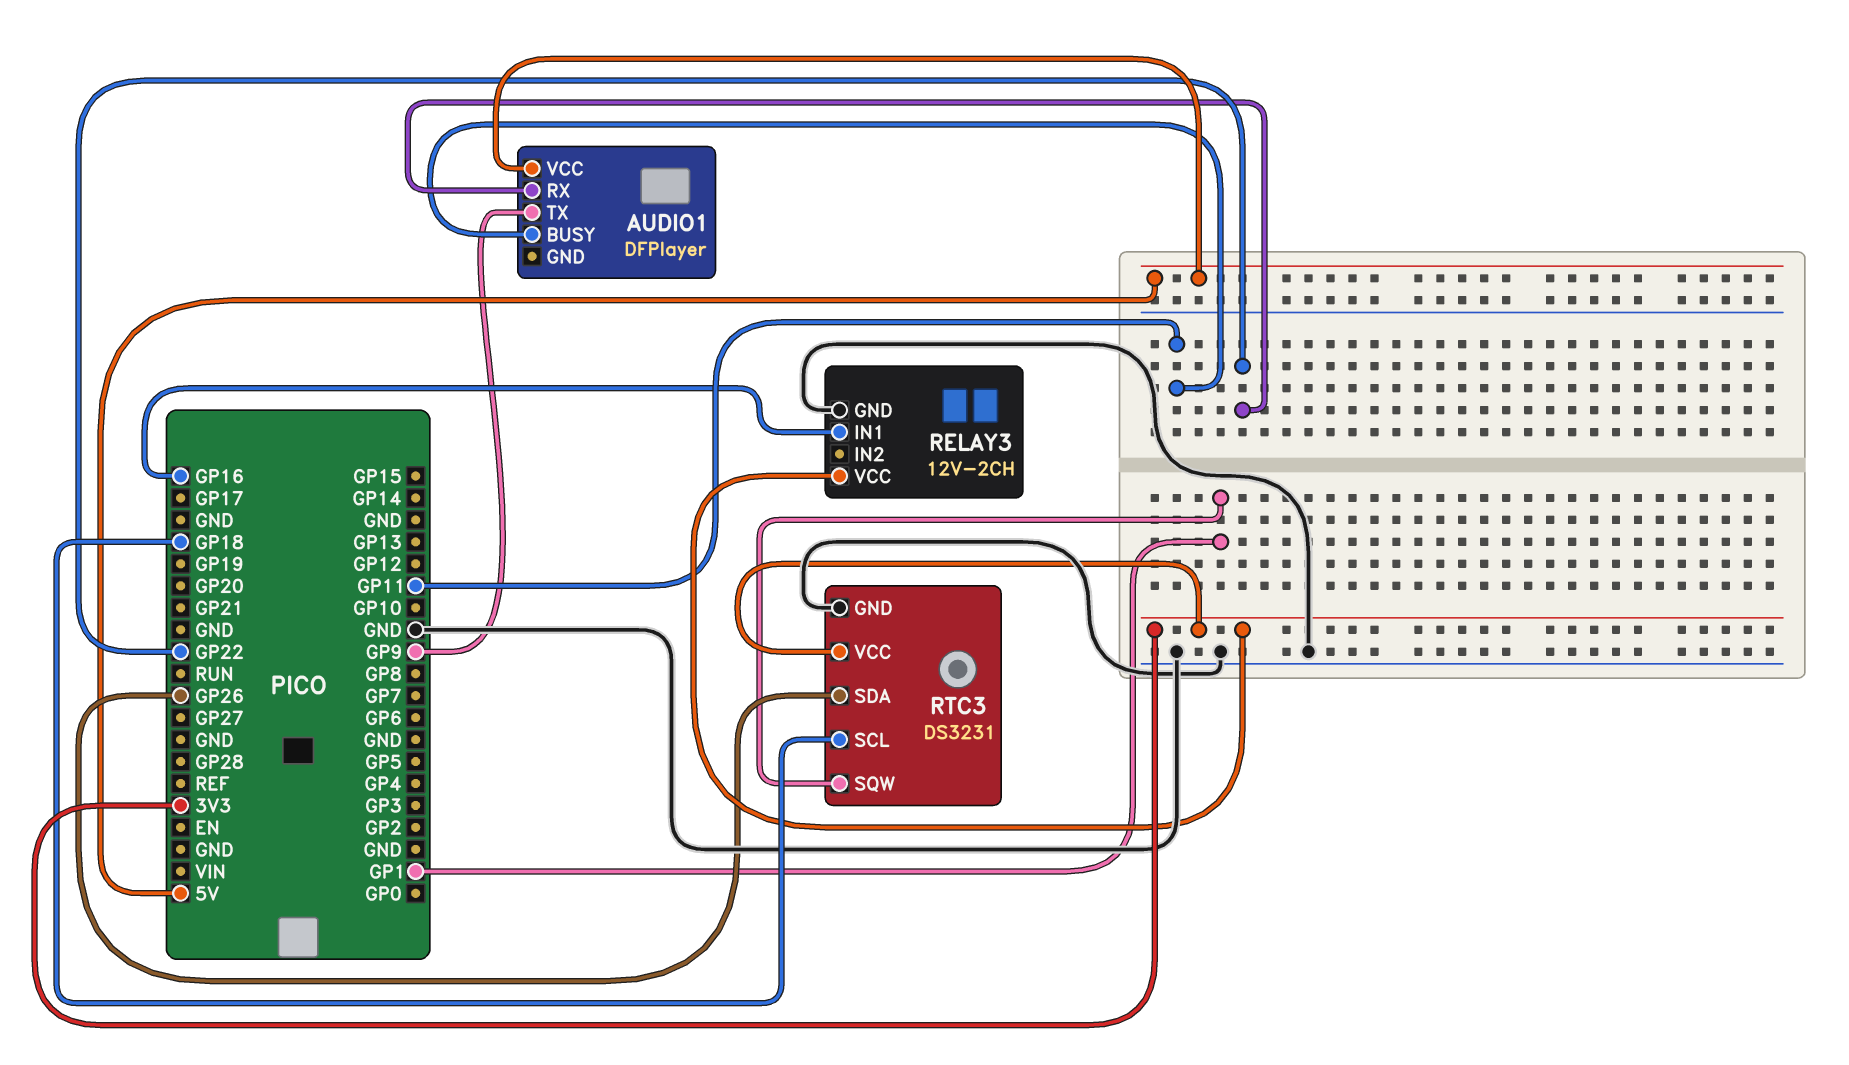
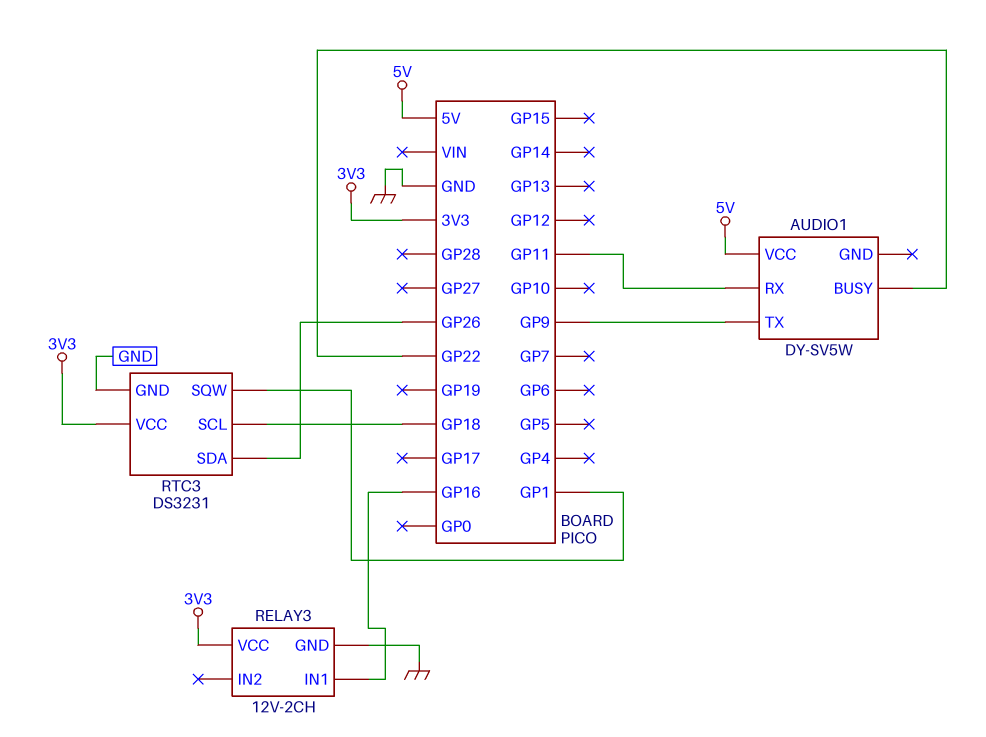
AUDIO1: DFPlayer -> DY-SV5W
AUDIO1 pin BUSY: GP11 -> GP22
AUDIO1 pin RX: GP22 -> GP11

